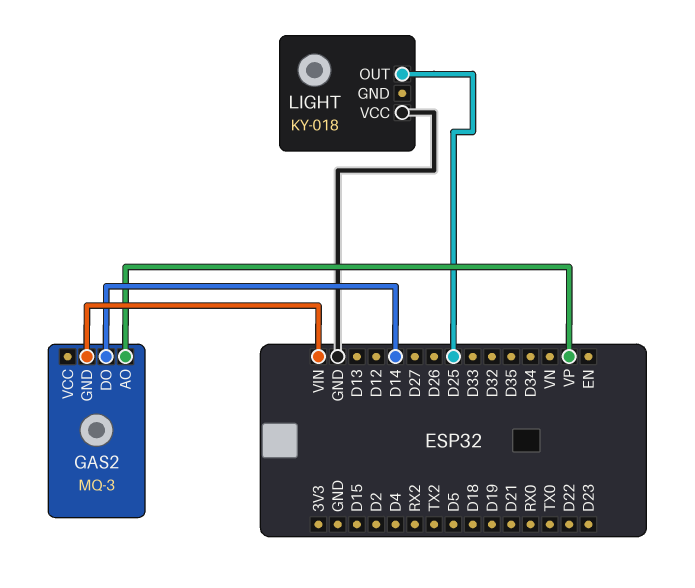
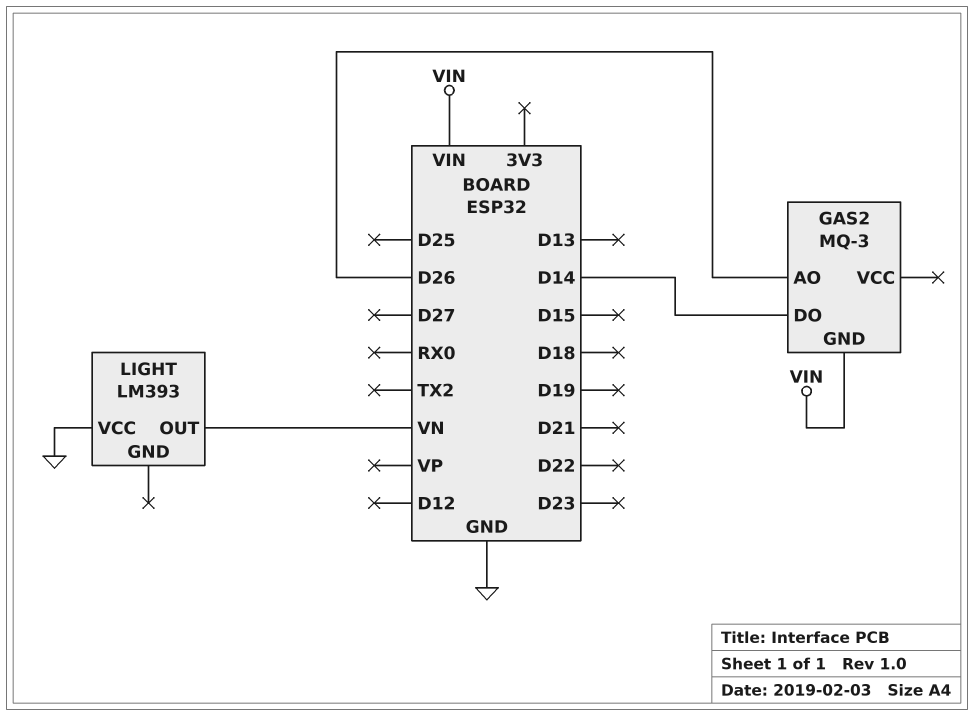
GAS2 pin AO: VP -> D26
LIGHT: KY-018 -> LM393
LIGHT pin OUT: D25 -> VN

